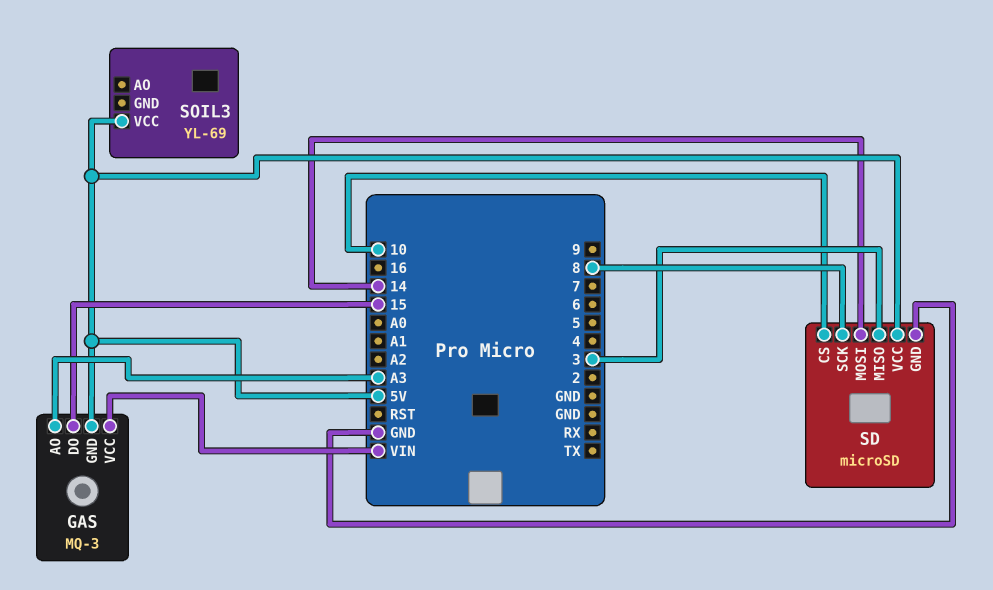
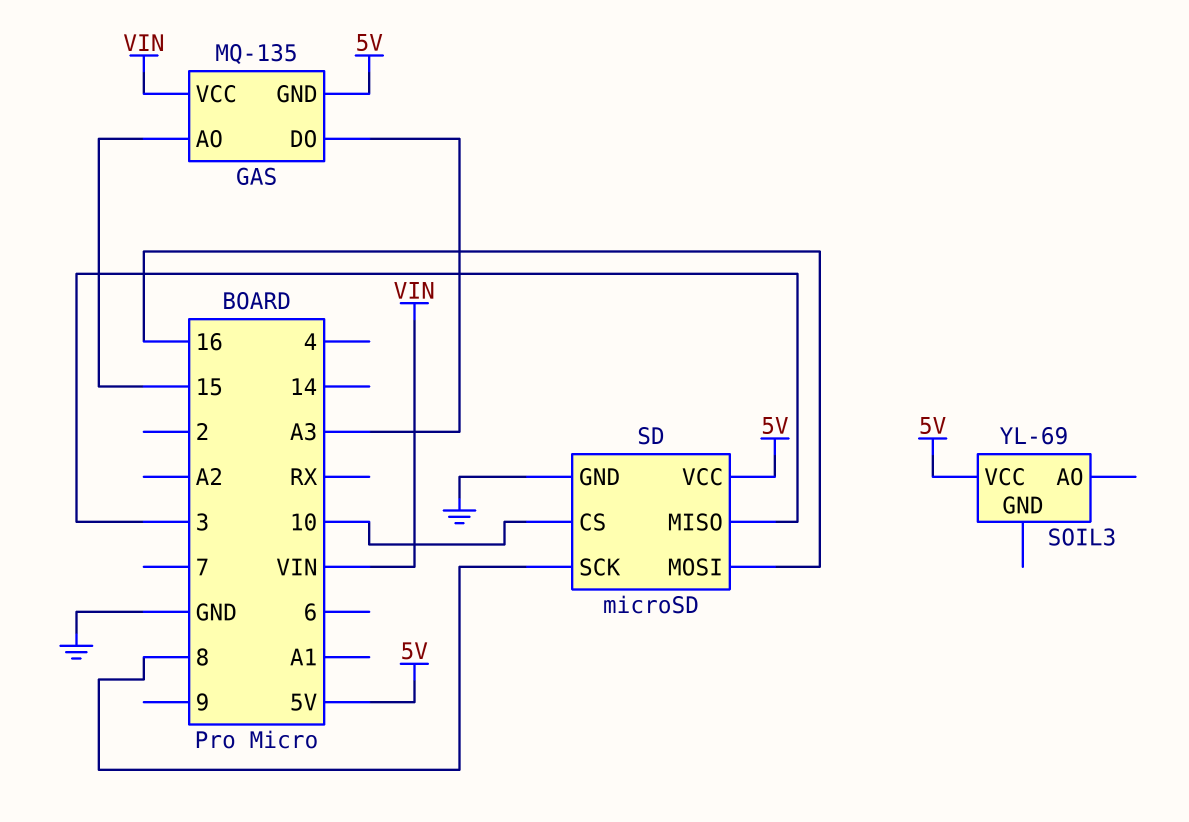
GAS: MQ-3 -> MQ-135
GAS pin AO: A3 -> 15
GAS pin DO: 15 -> A3
SD pin MOSI: 14 -> 16

